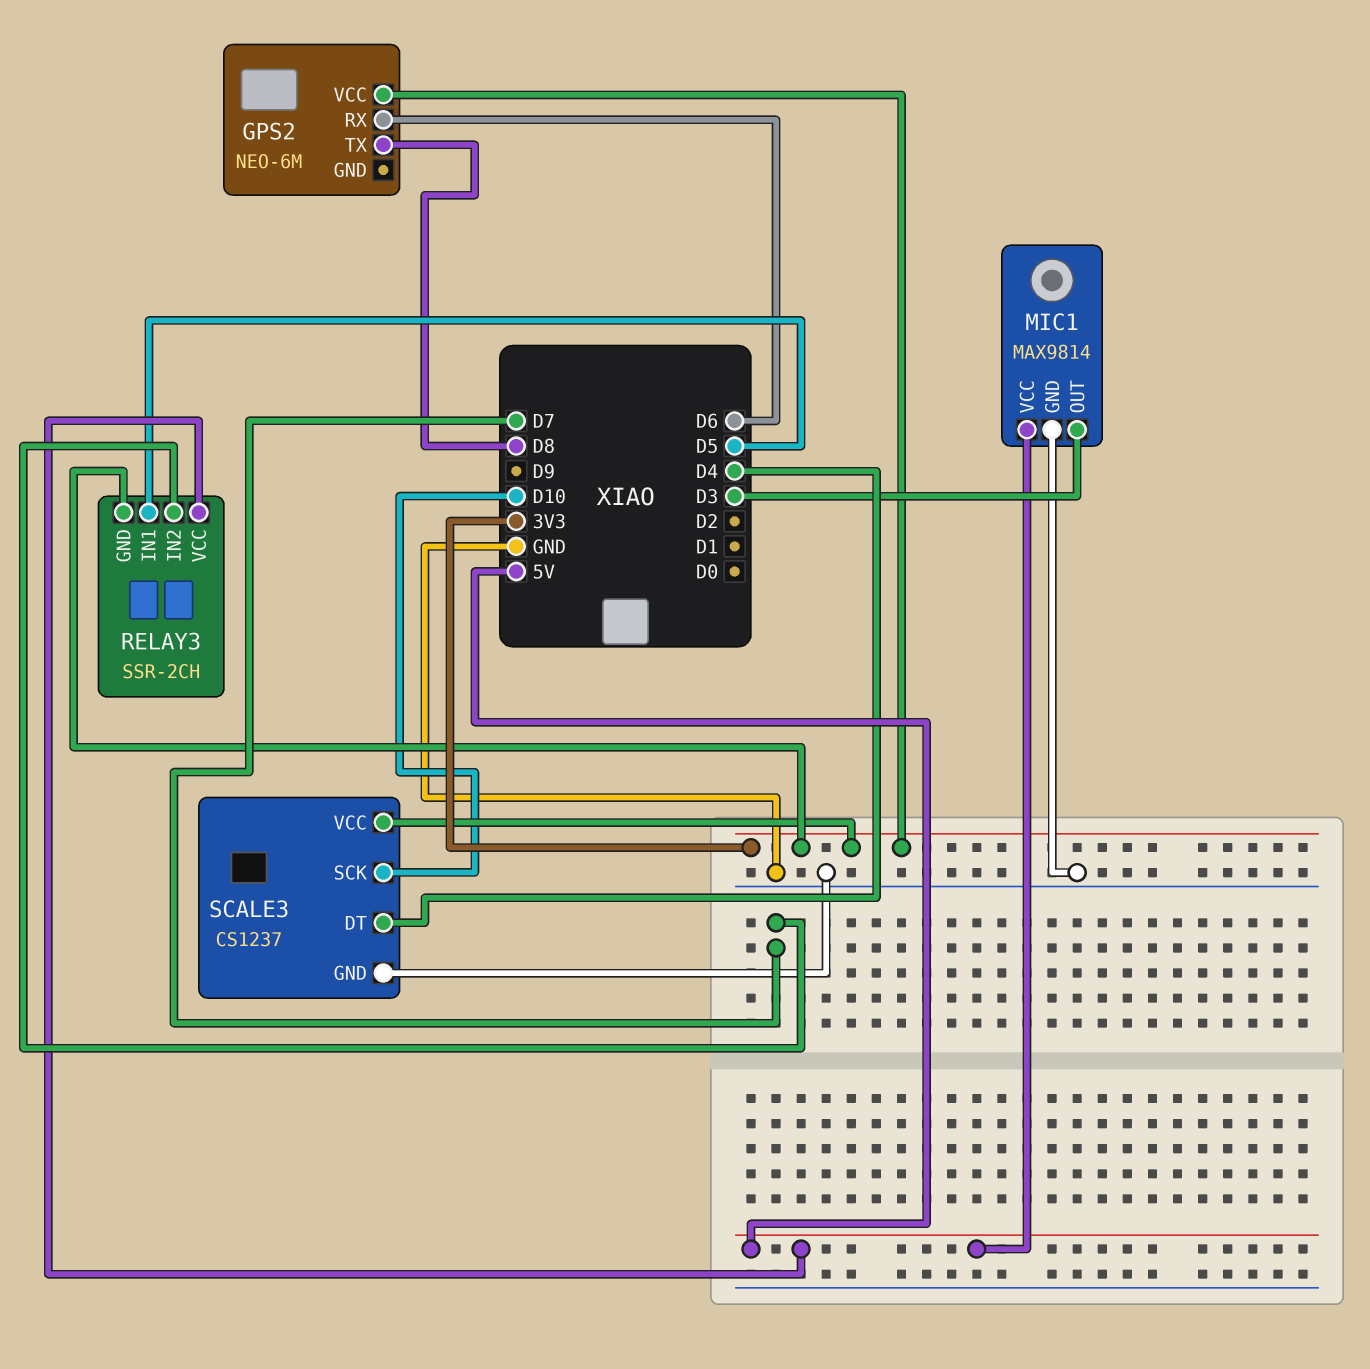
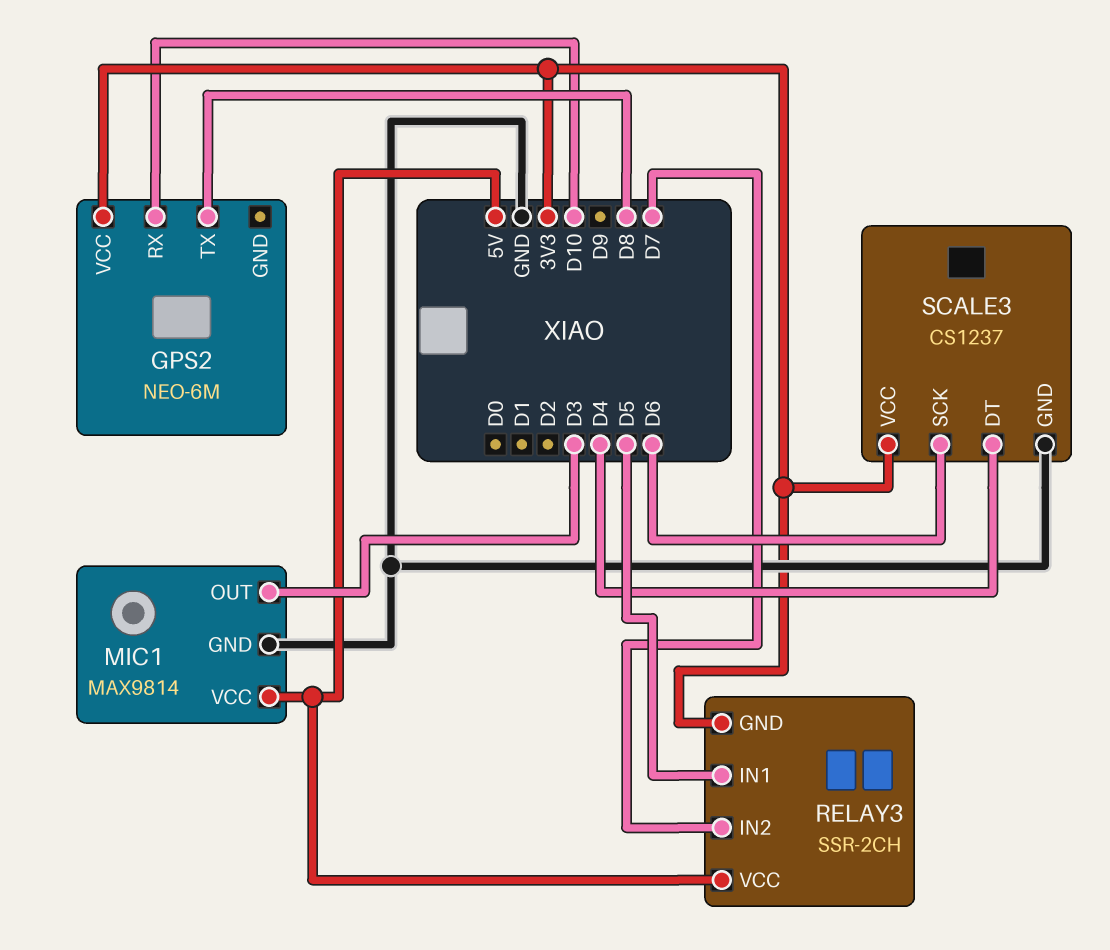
GPS2 pin RX: D6 -> D10
SCALE3 pin SCK: D10 -> D6

